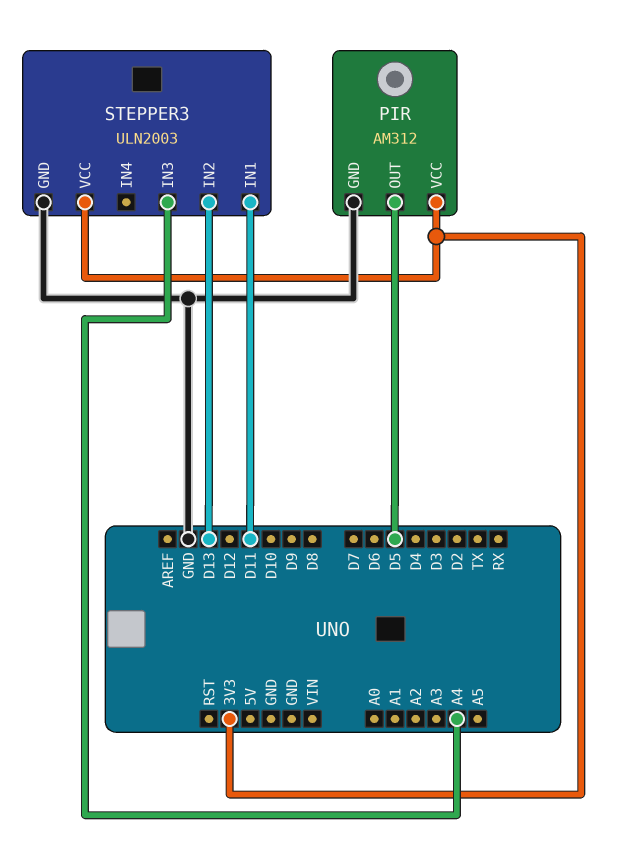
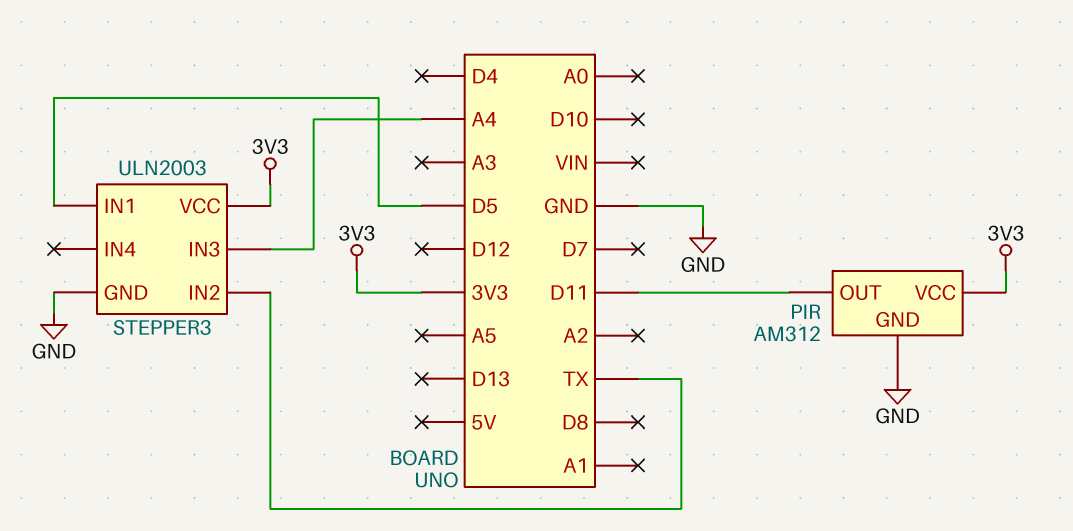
PIR pin OUT: D5 -> D11
STEPPER3 pin IN1: D11 -> D5
STEPPER3 pin IN2: D13 -> TX

